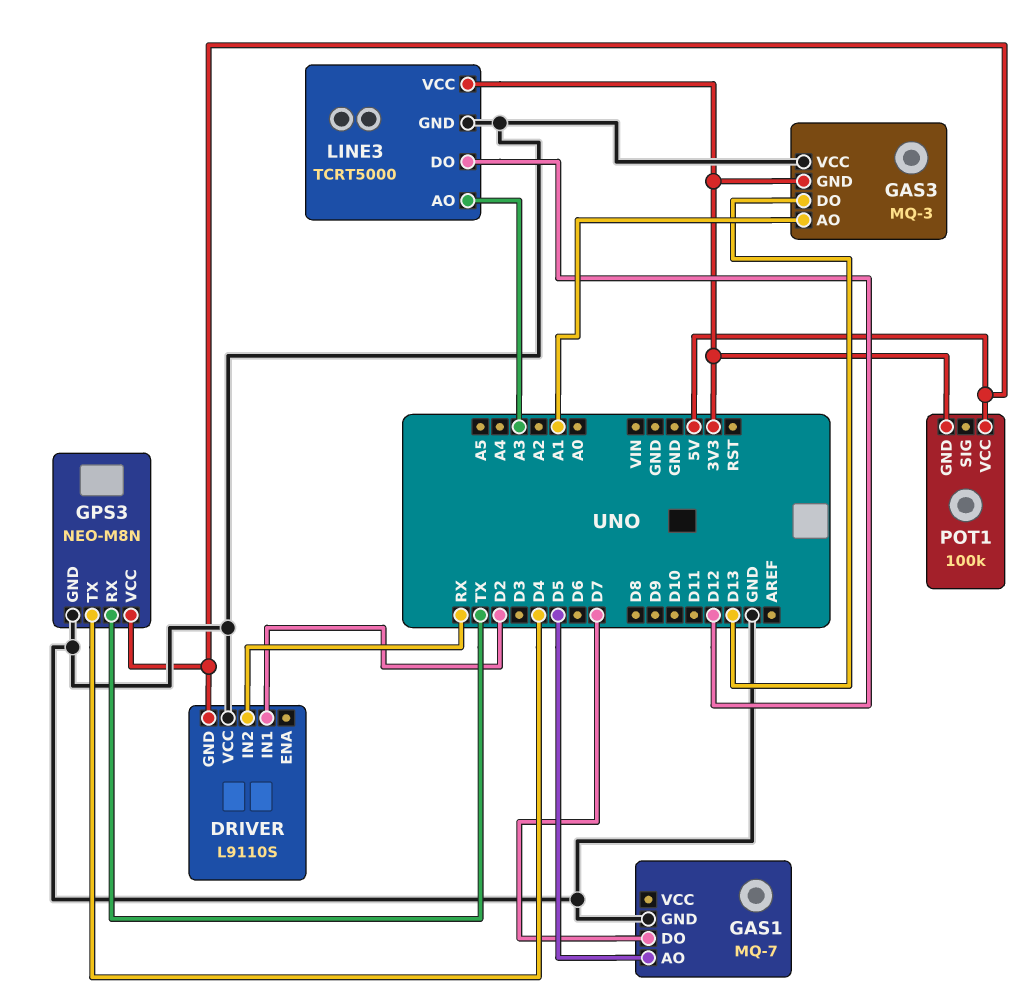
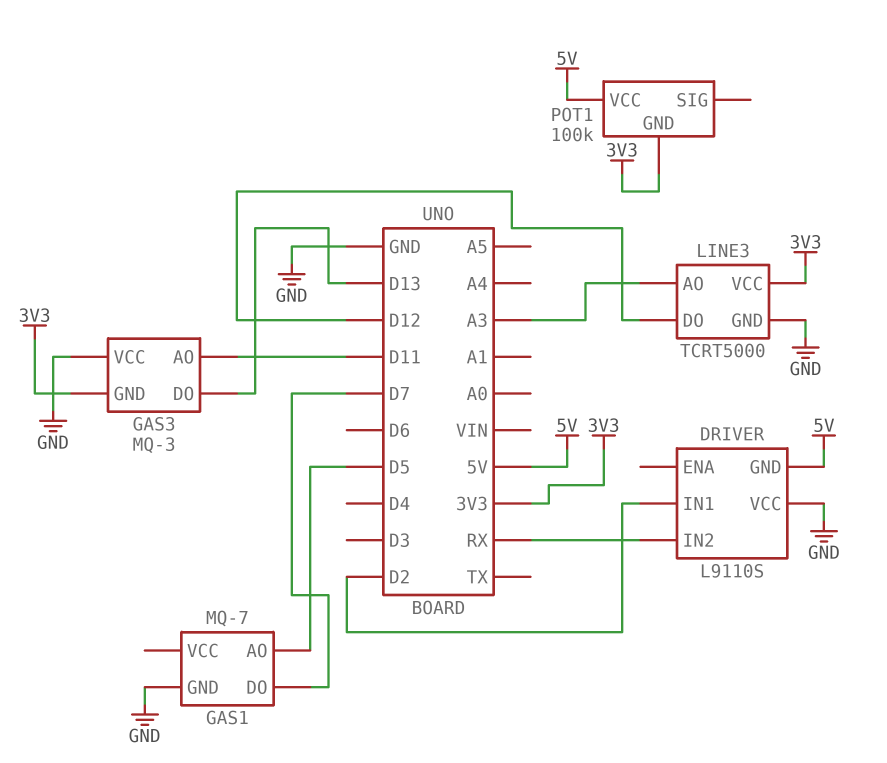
GAS3 pin AO: A1 -> D11
GPS3: NEO-M8N -> none
GPS3 pin GND: GND -> none
GPS3 pin RX: TX -> none
GPS3 pin TX: D4 -> none
GPS3 pin VCC: 5V -> none

